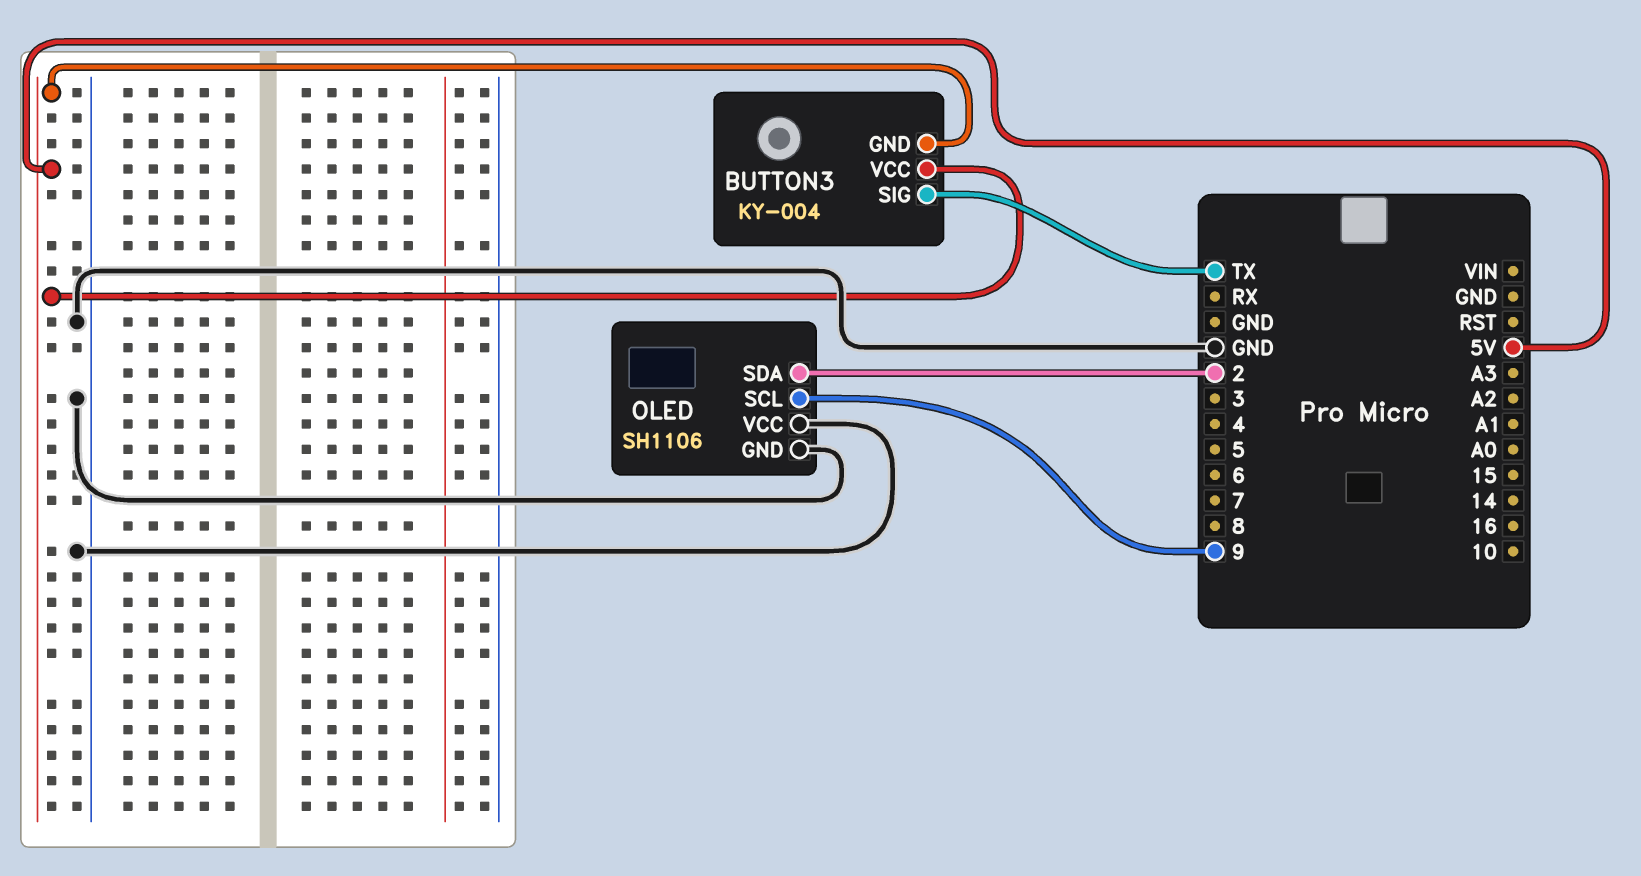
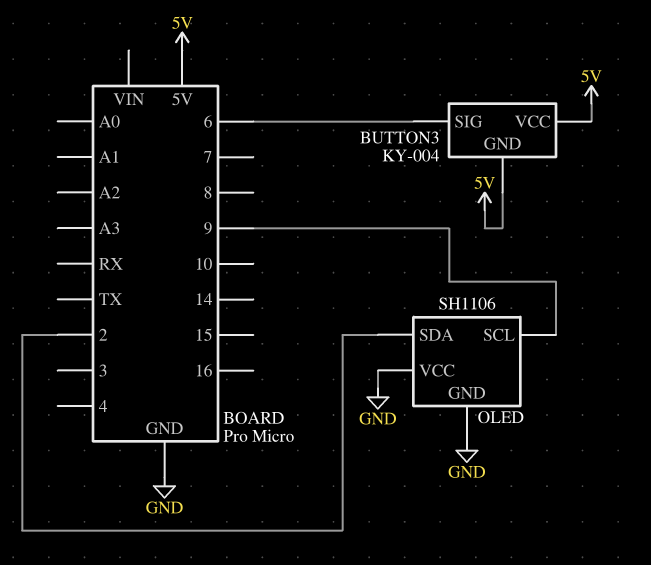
BUTTON3 pin SIG: TX -> 6

